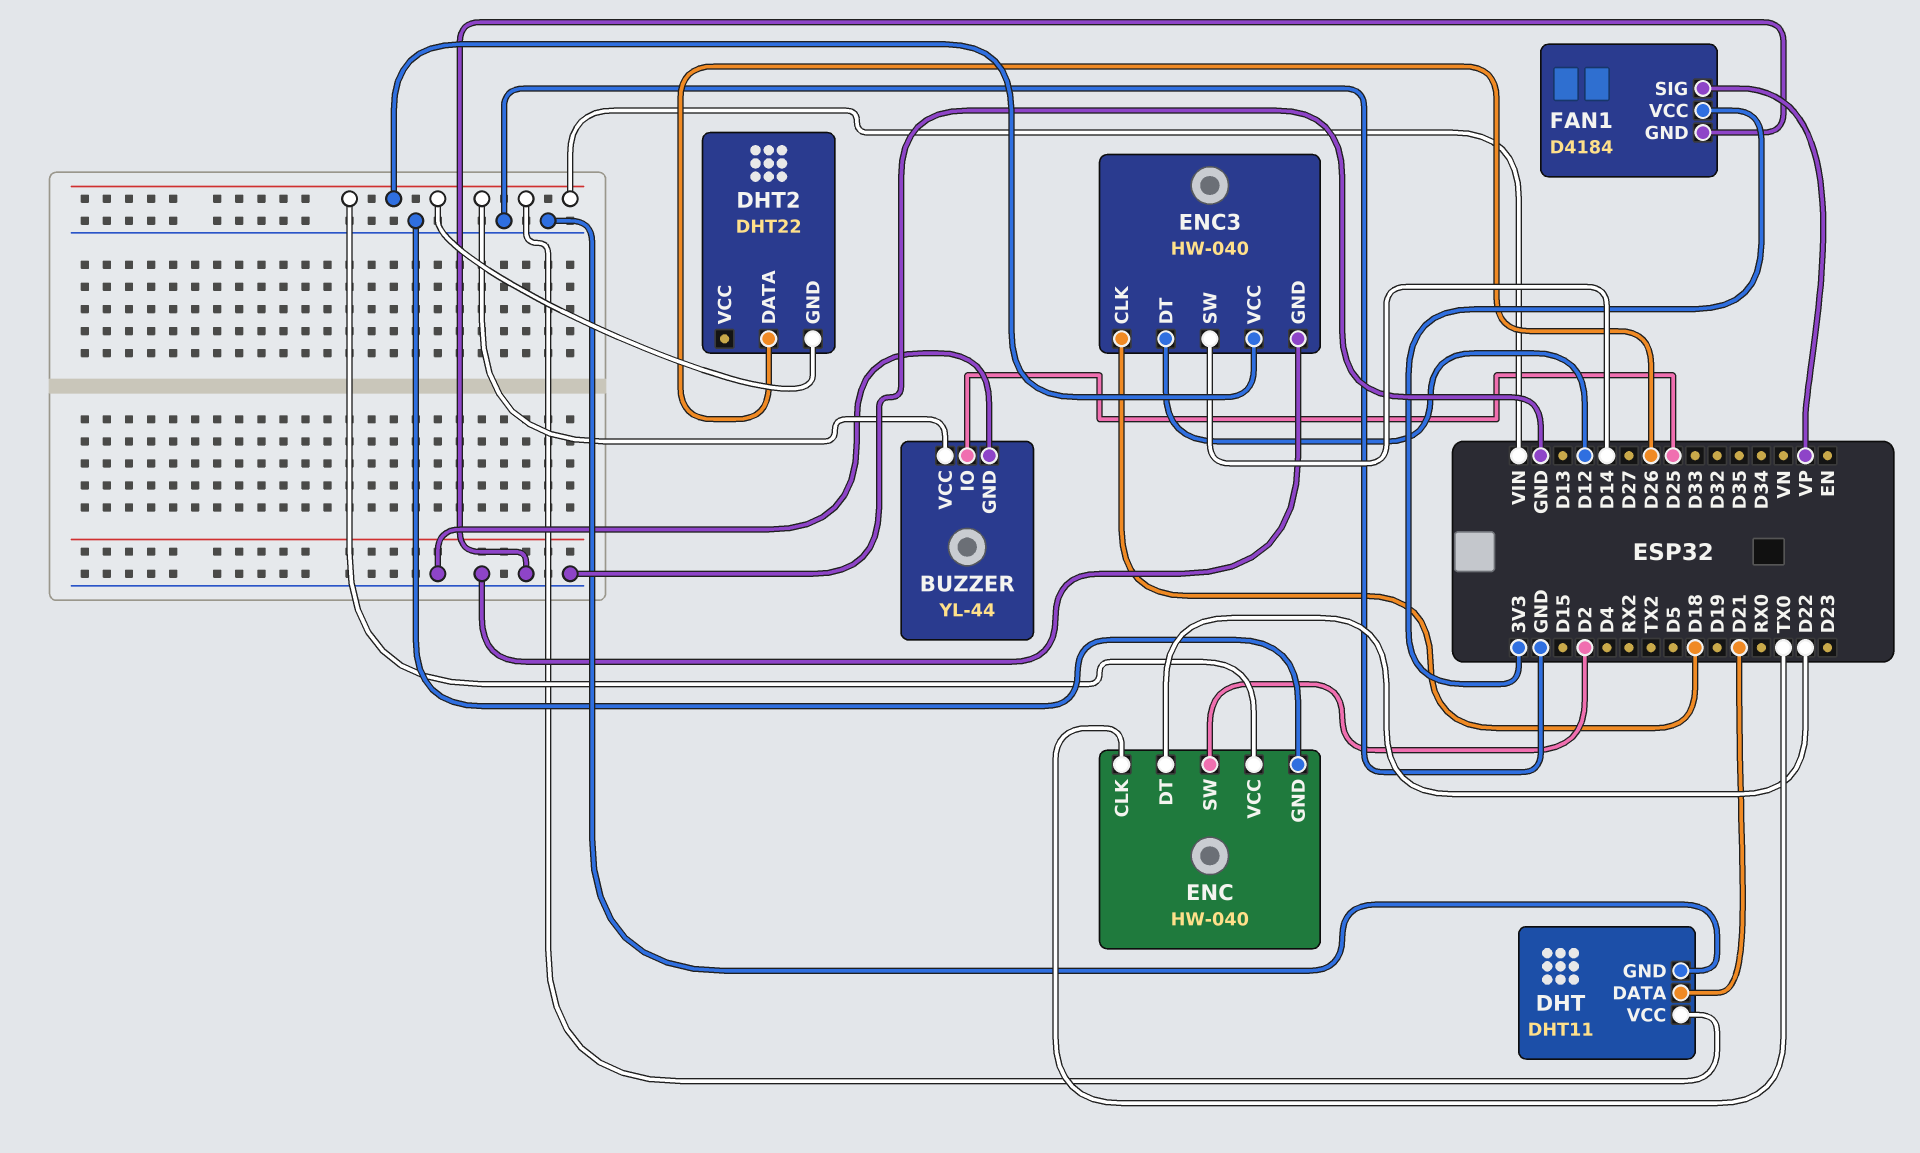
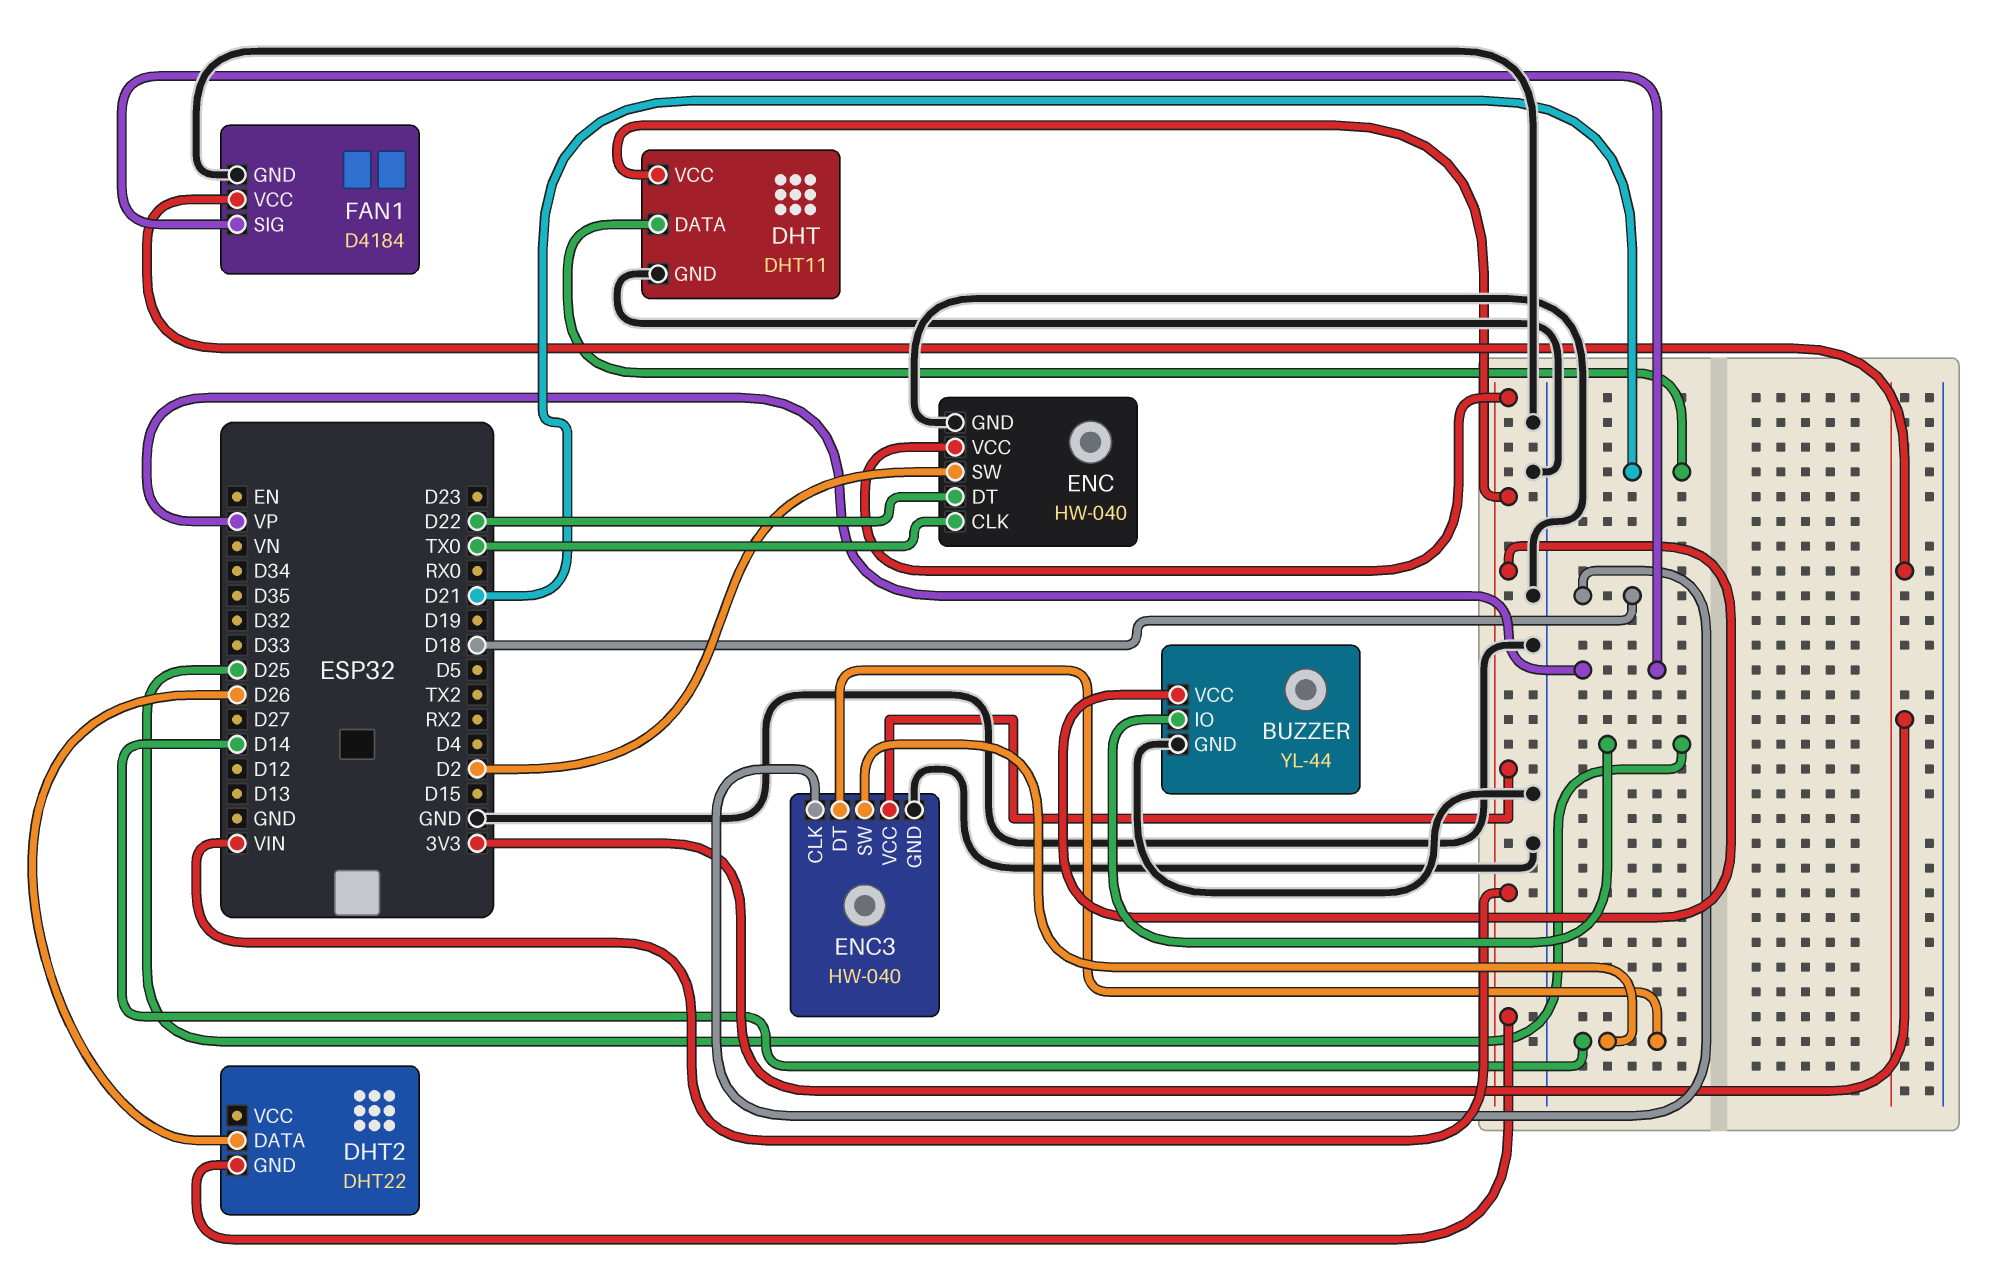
ENC3 pin DT: D12 -> D14

